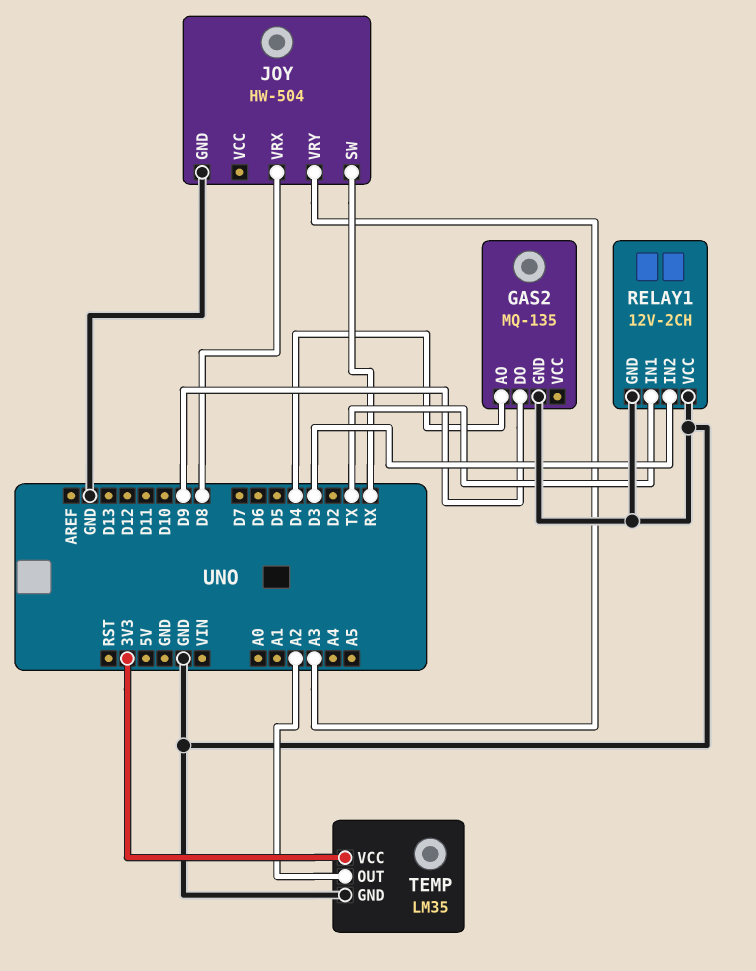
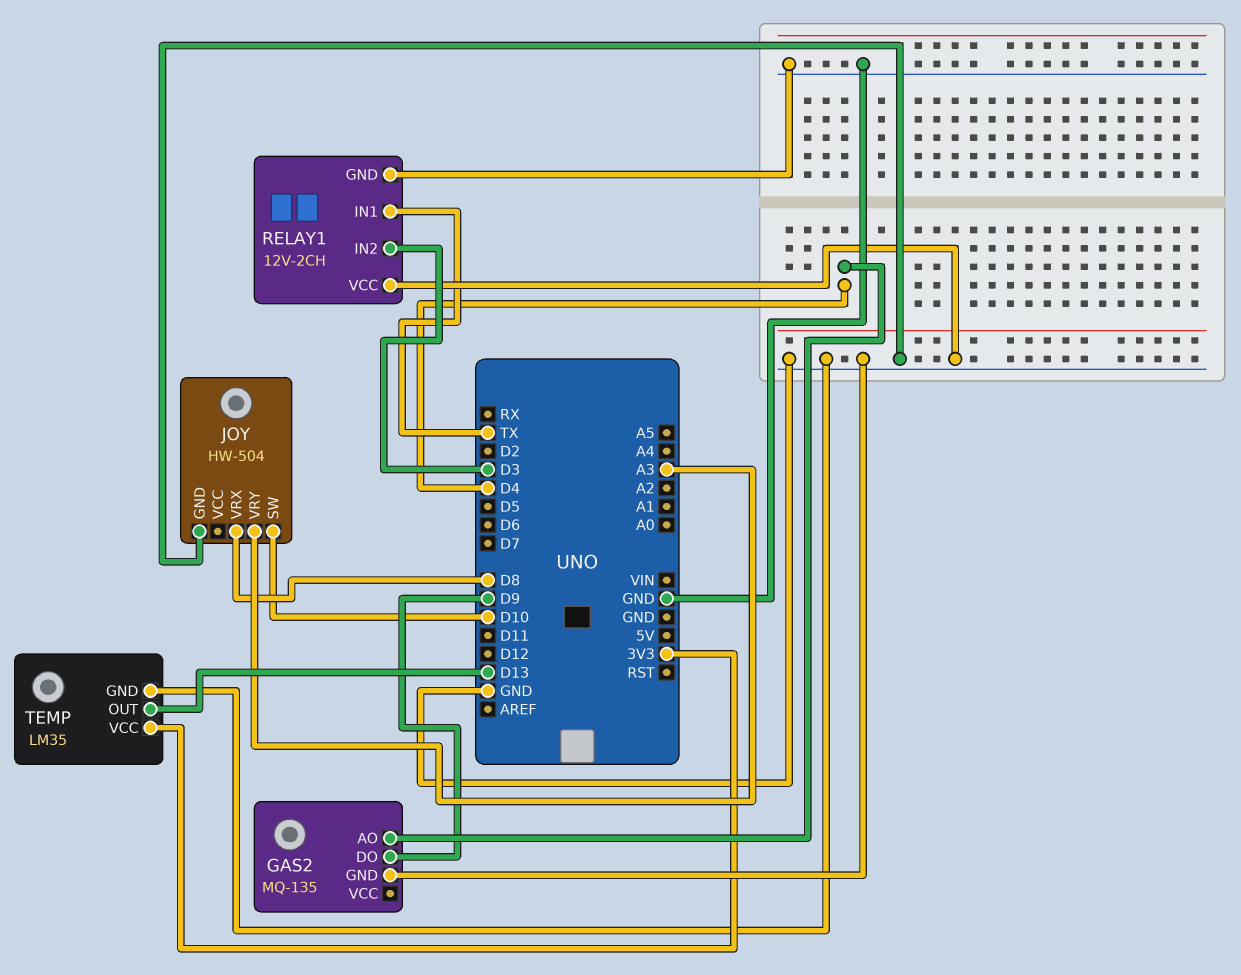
JOY pin SW: RX -> D10
TEMP pin OUT: A2 -> D13

